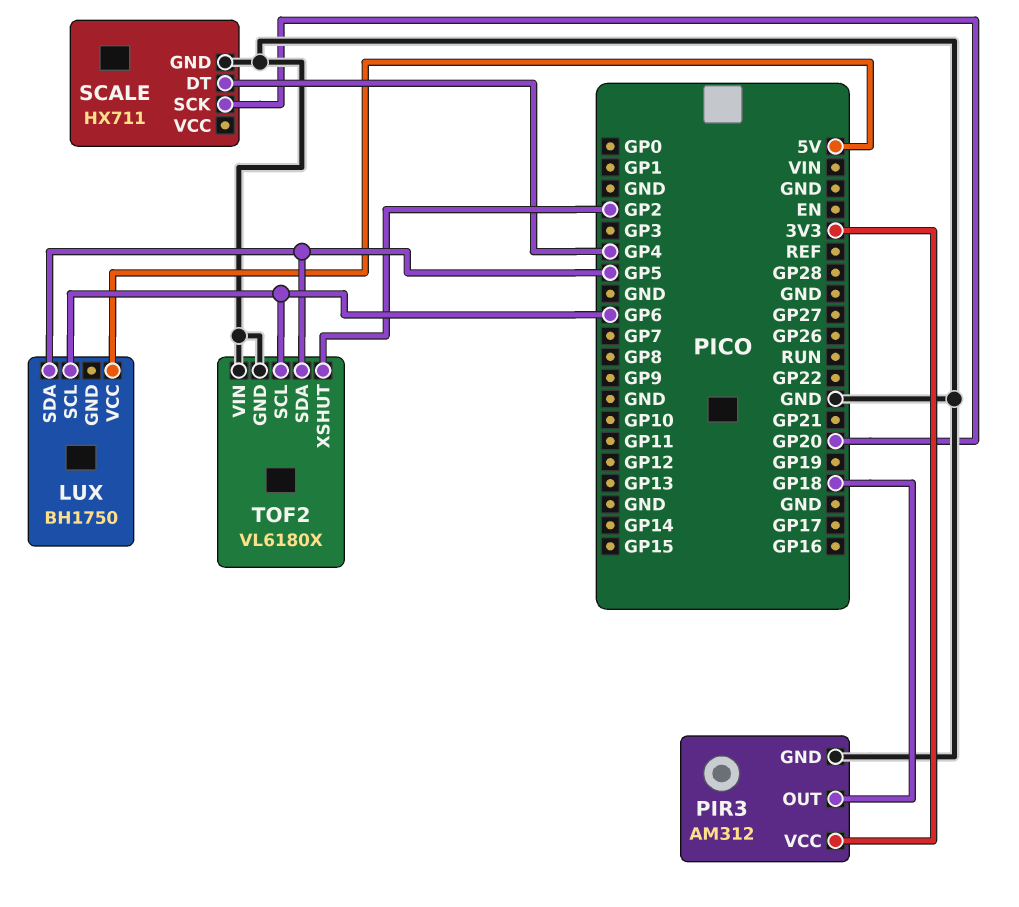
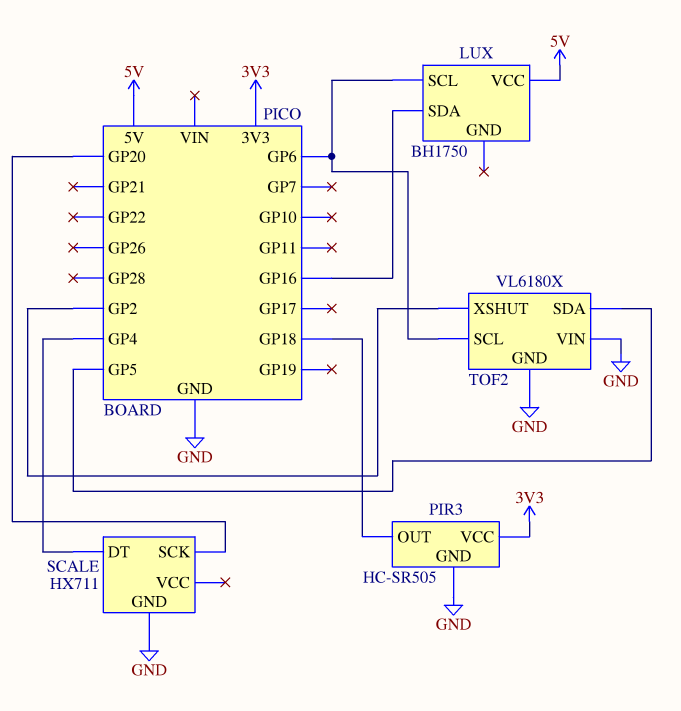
LUX pin SDA: GP5 -> GP16
PIR3: AM312 -> HC-SR505

